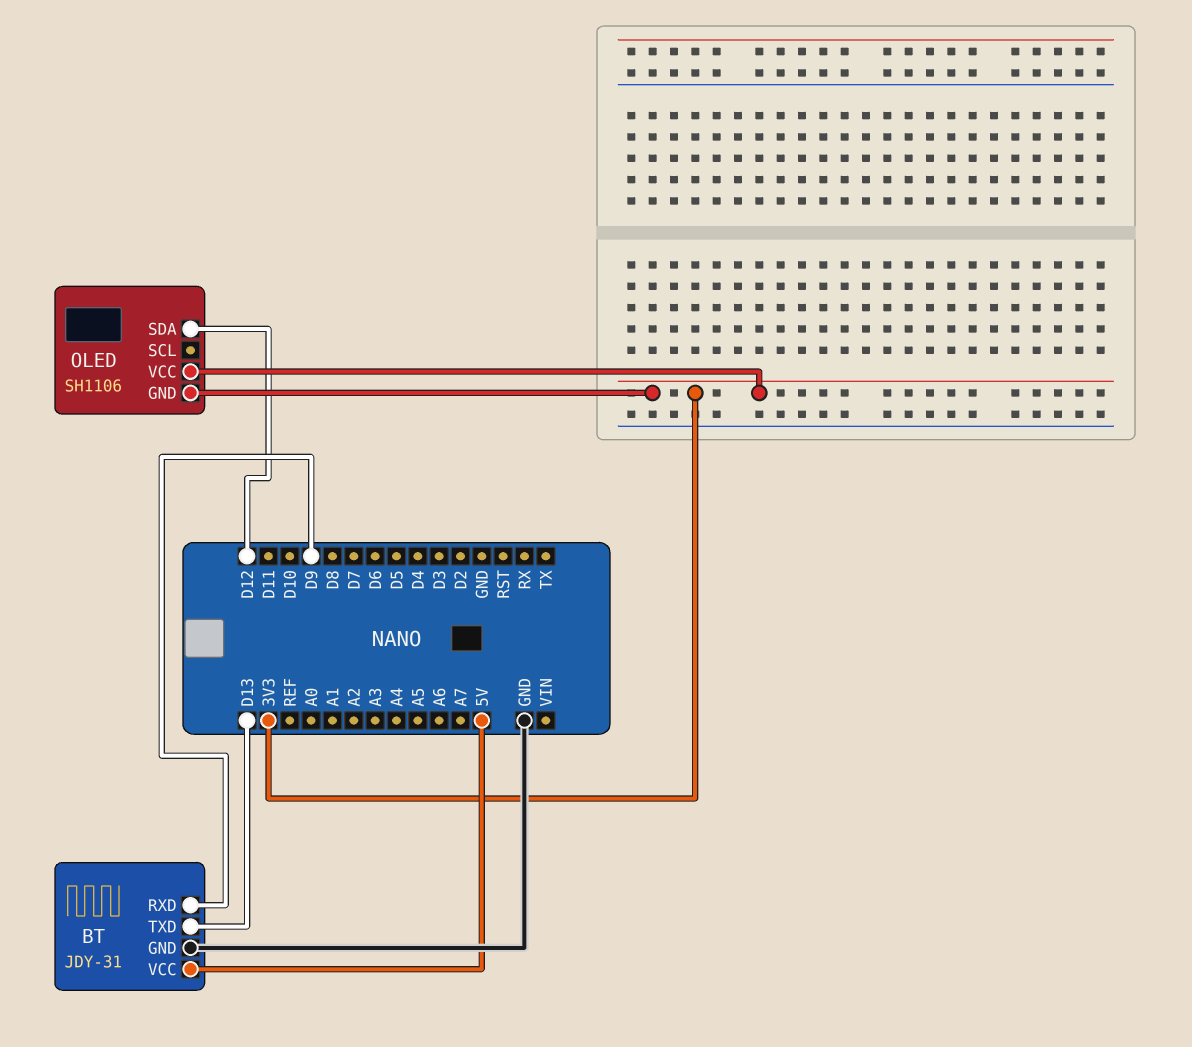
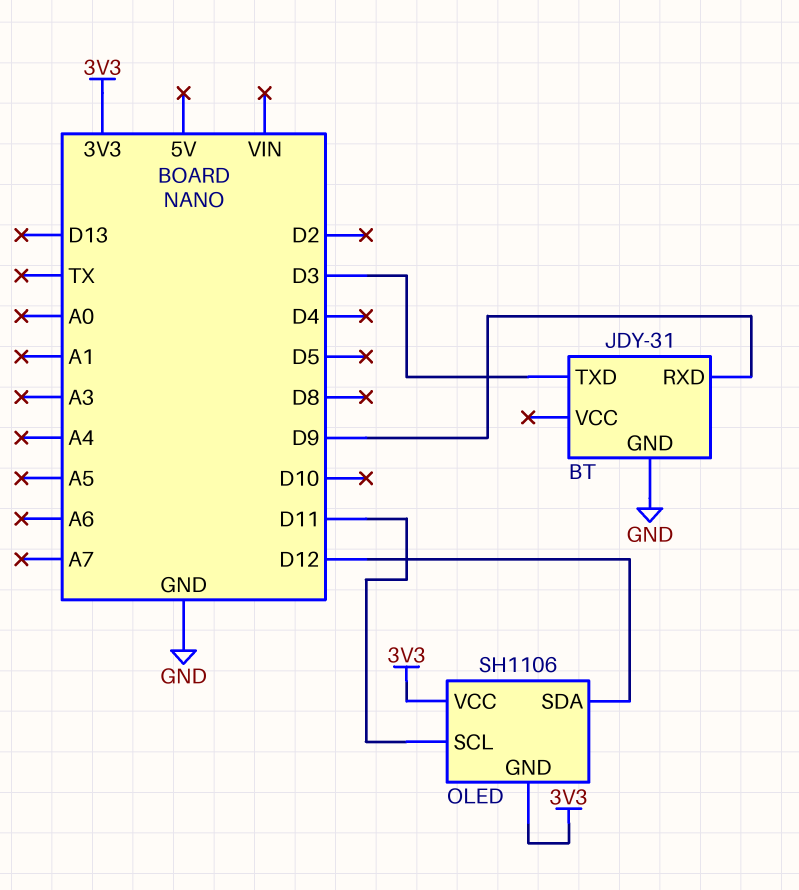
BT pin TXD: D13 -> D3
BT pin VCC: 5V -> none
OLED pin SCL: none -> D11

